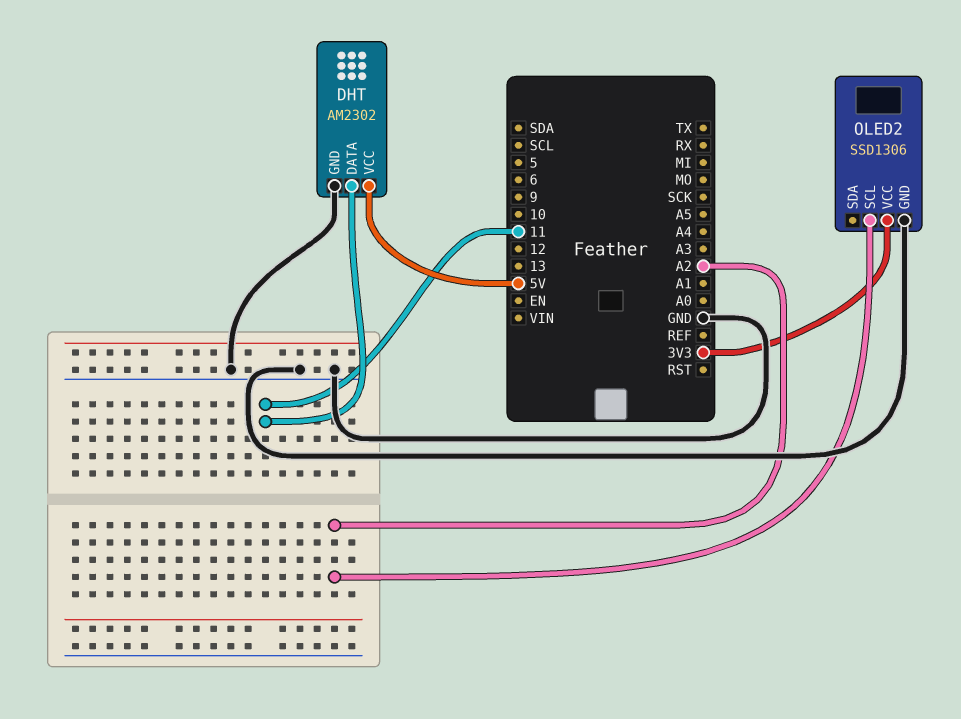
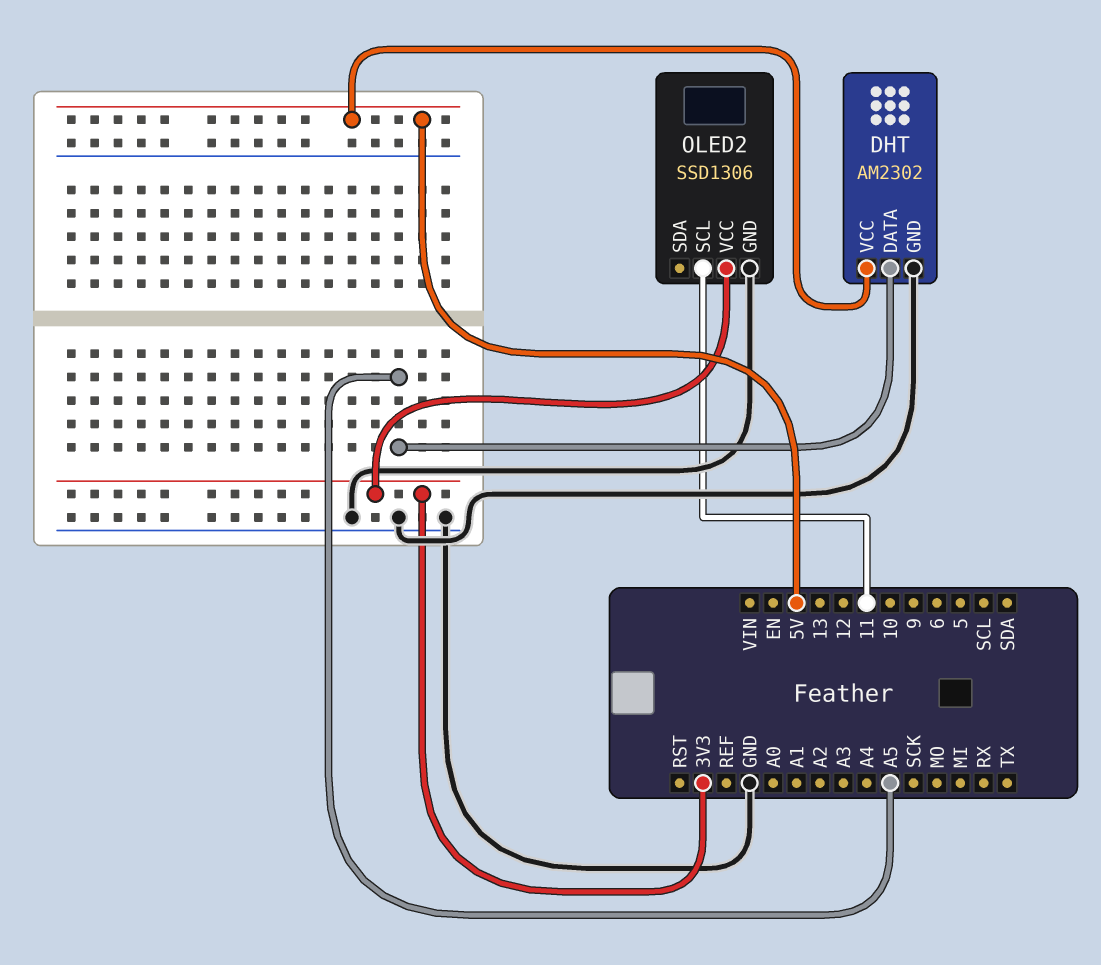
DHT pin DATA: 11 -> A5
OLED2 pin SCL: A2 -> 11

